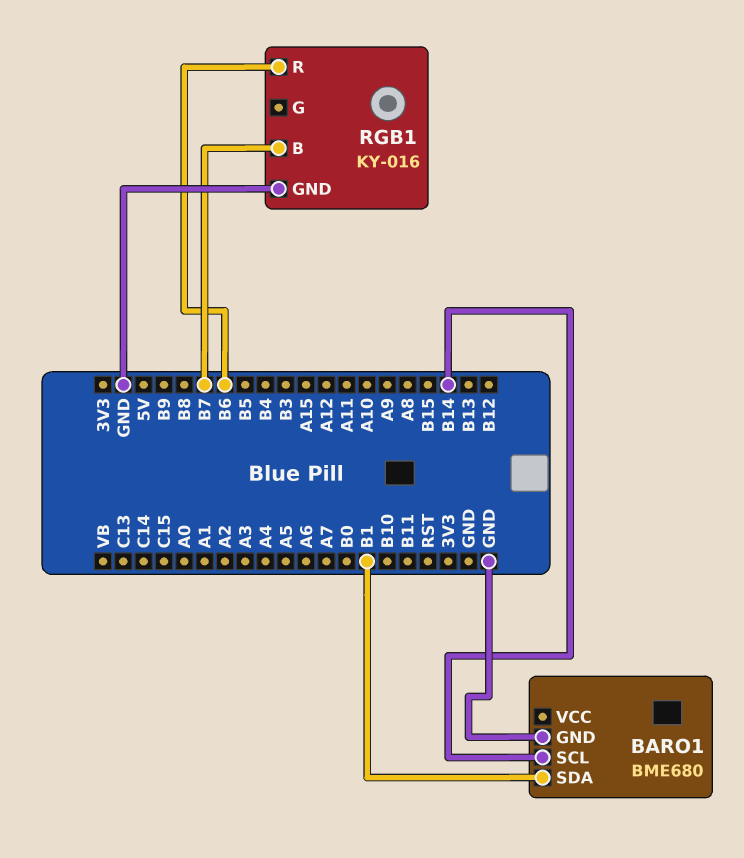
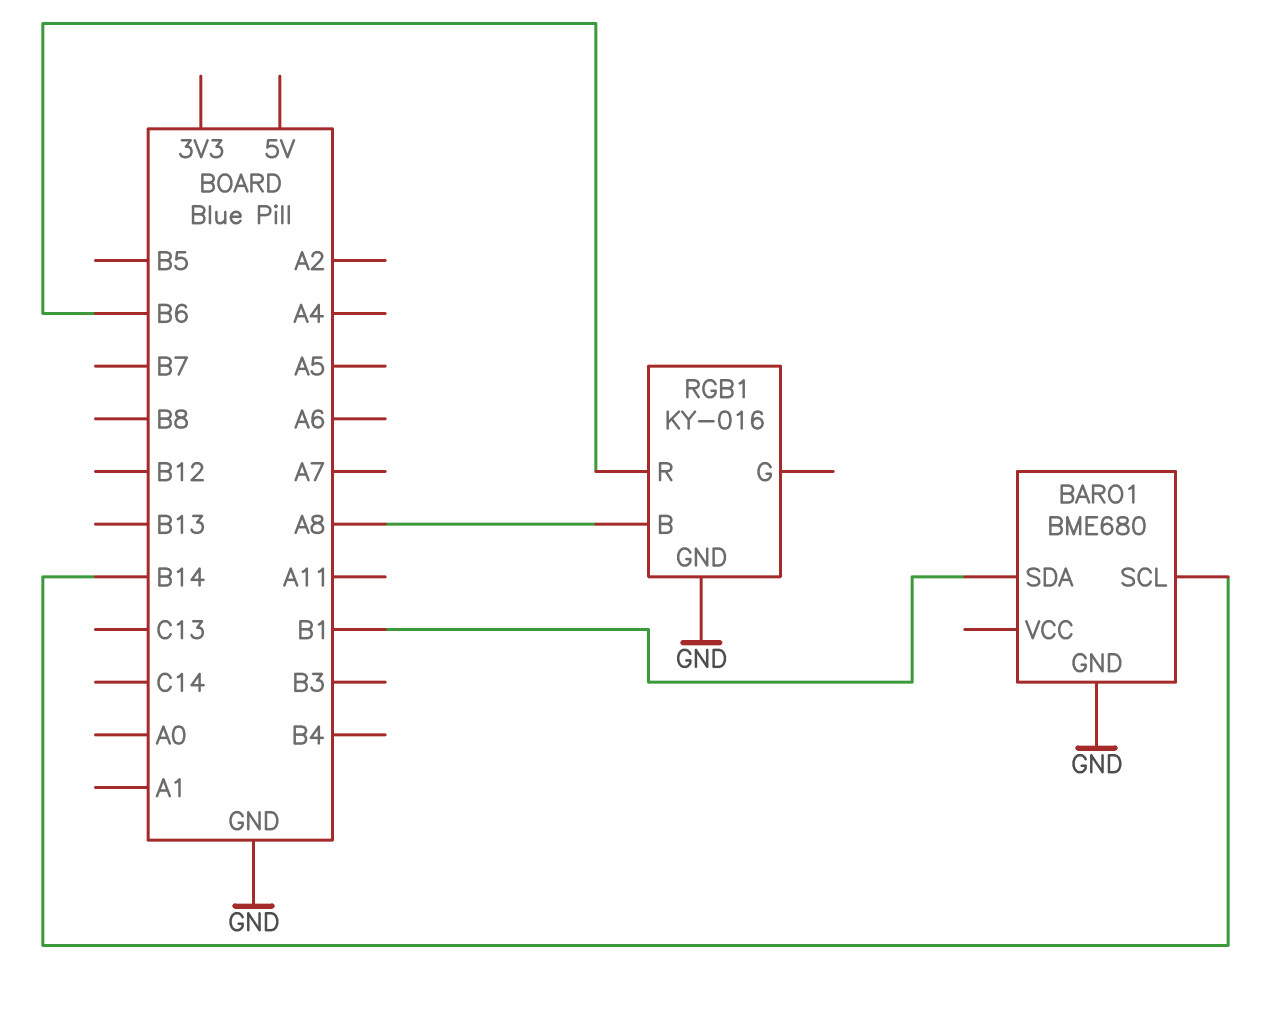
RGB1 pin B: B7 -> A8

